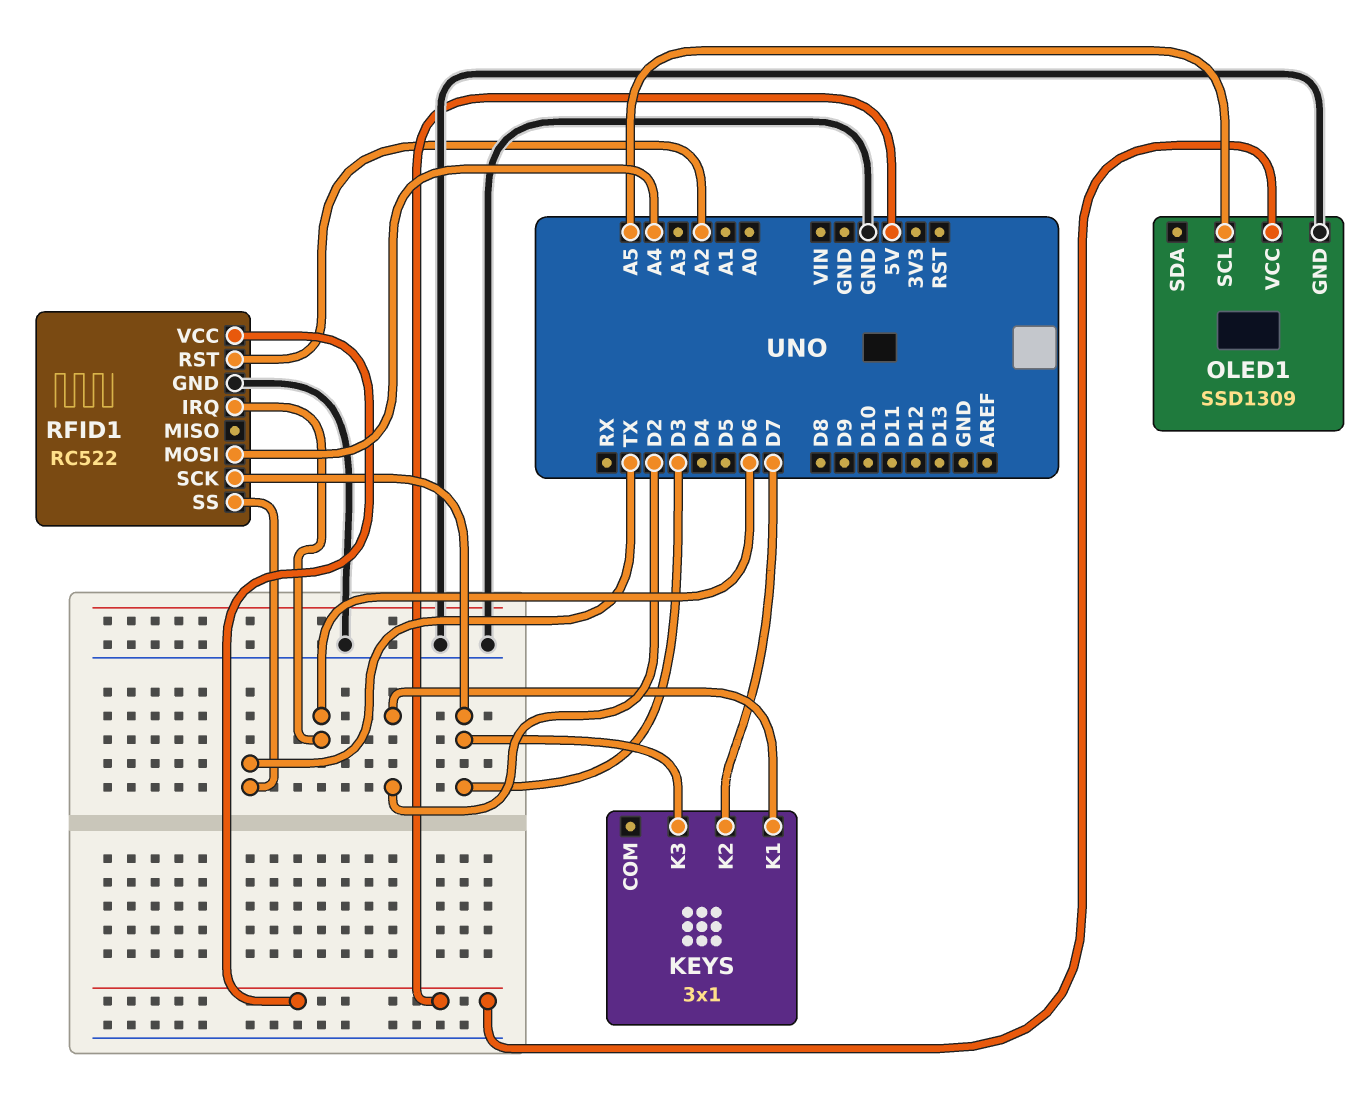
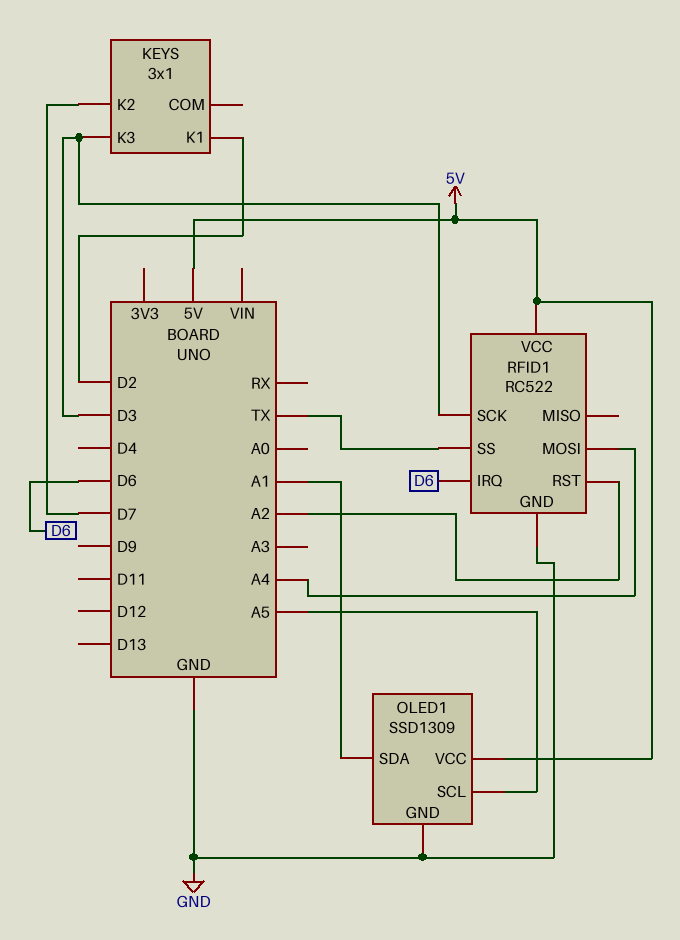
OLED1 pin SDA: none -> A1

